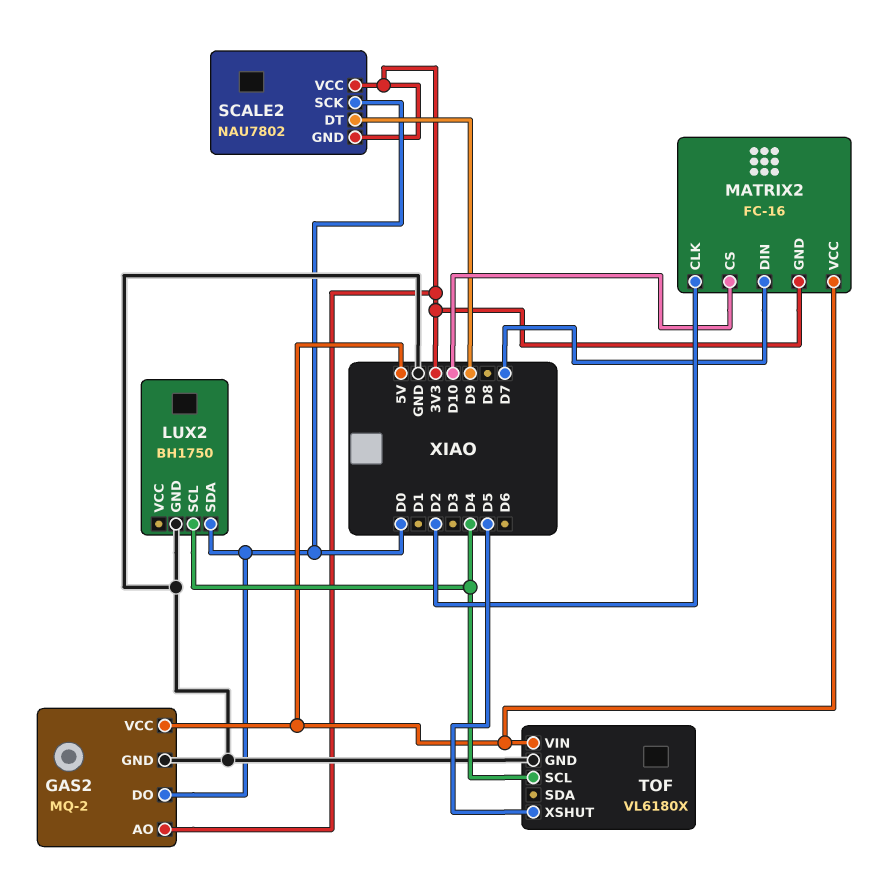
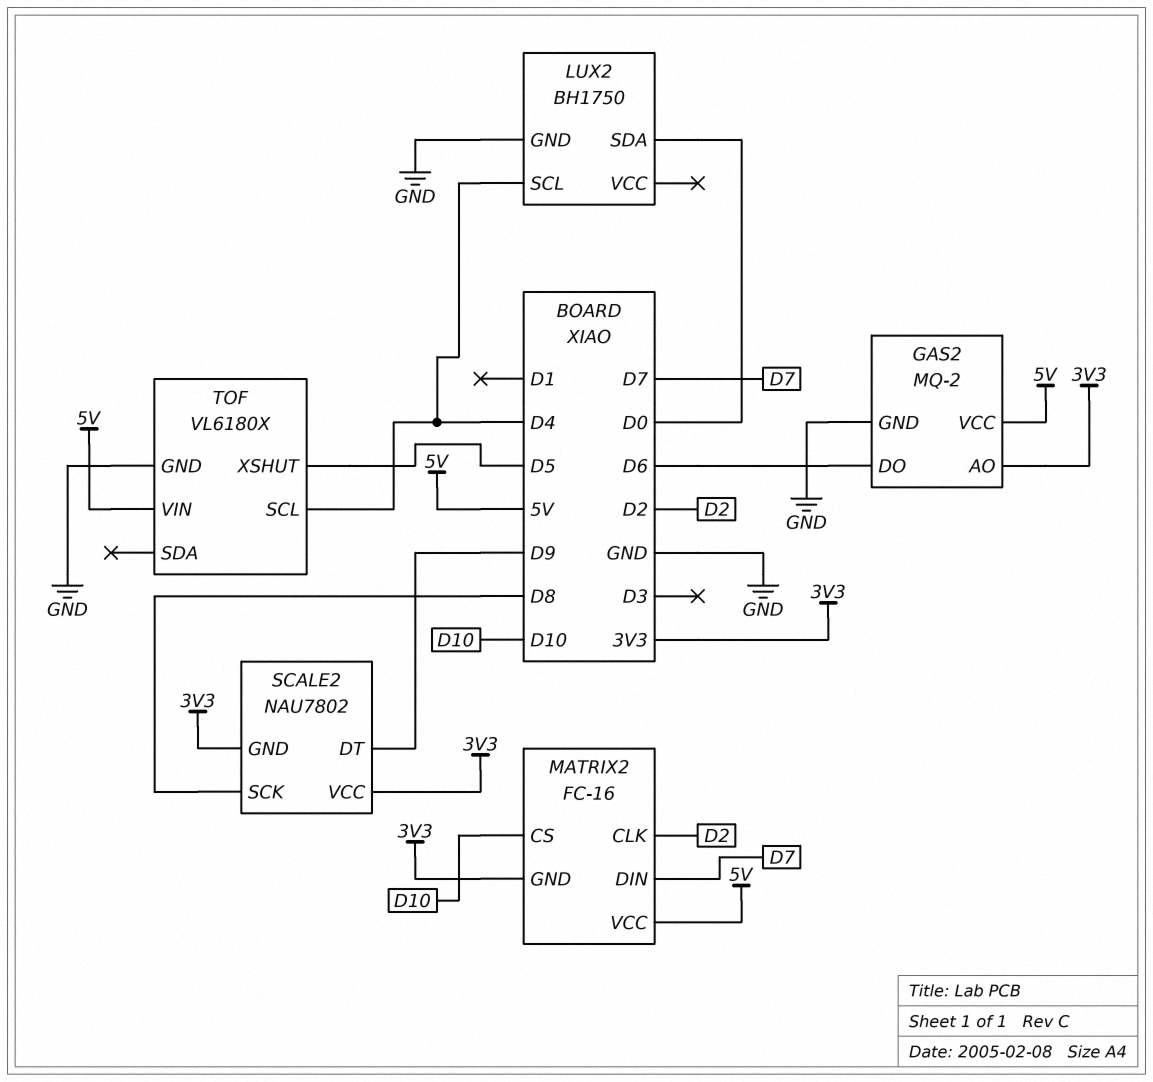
GAS2 pin DO: D0 -> D6
SCALE2 pin SCK: D0 -> D8

